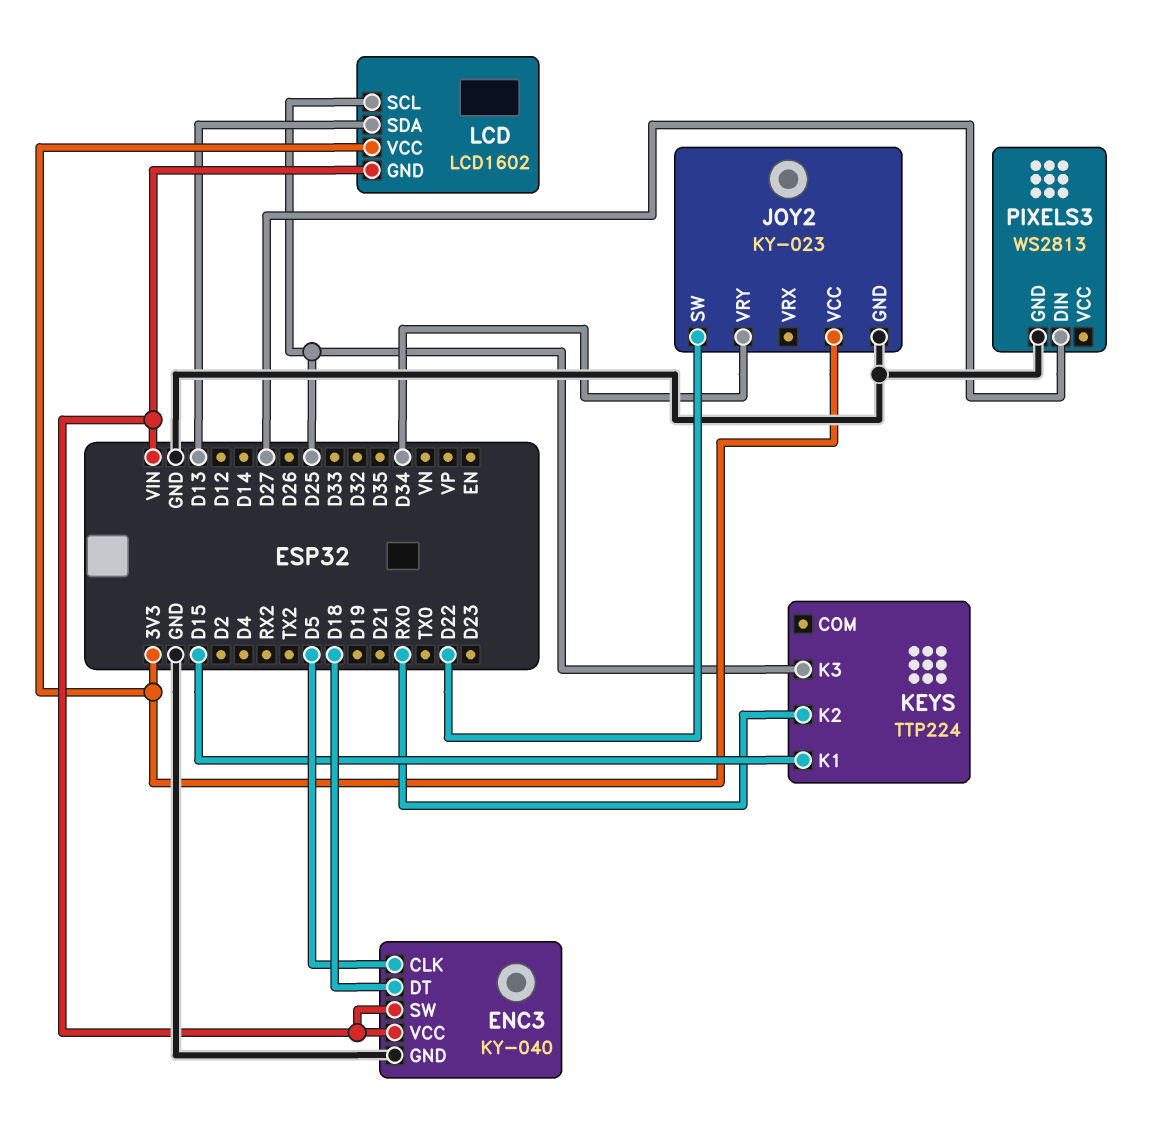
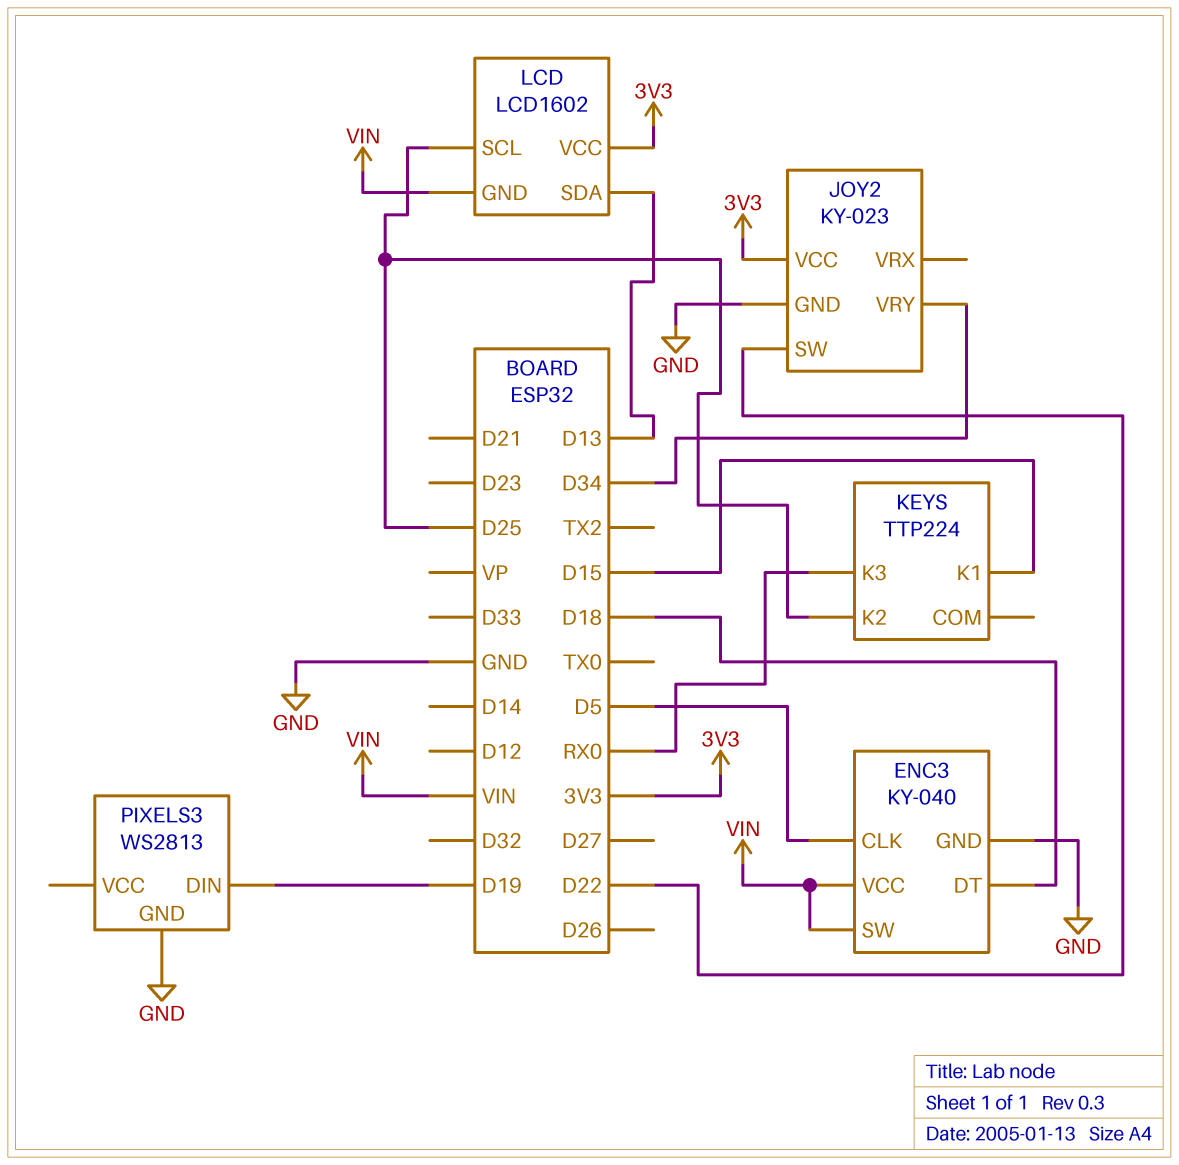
KEYS pin K2: RX0 -> D25
KEYS pin K3: D25 -> RX0
PIXELS3 pin DIN: D27 -> D19

